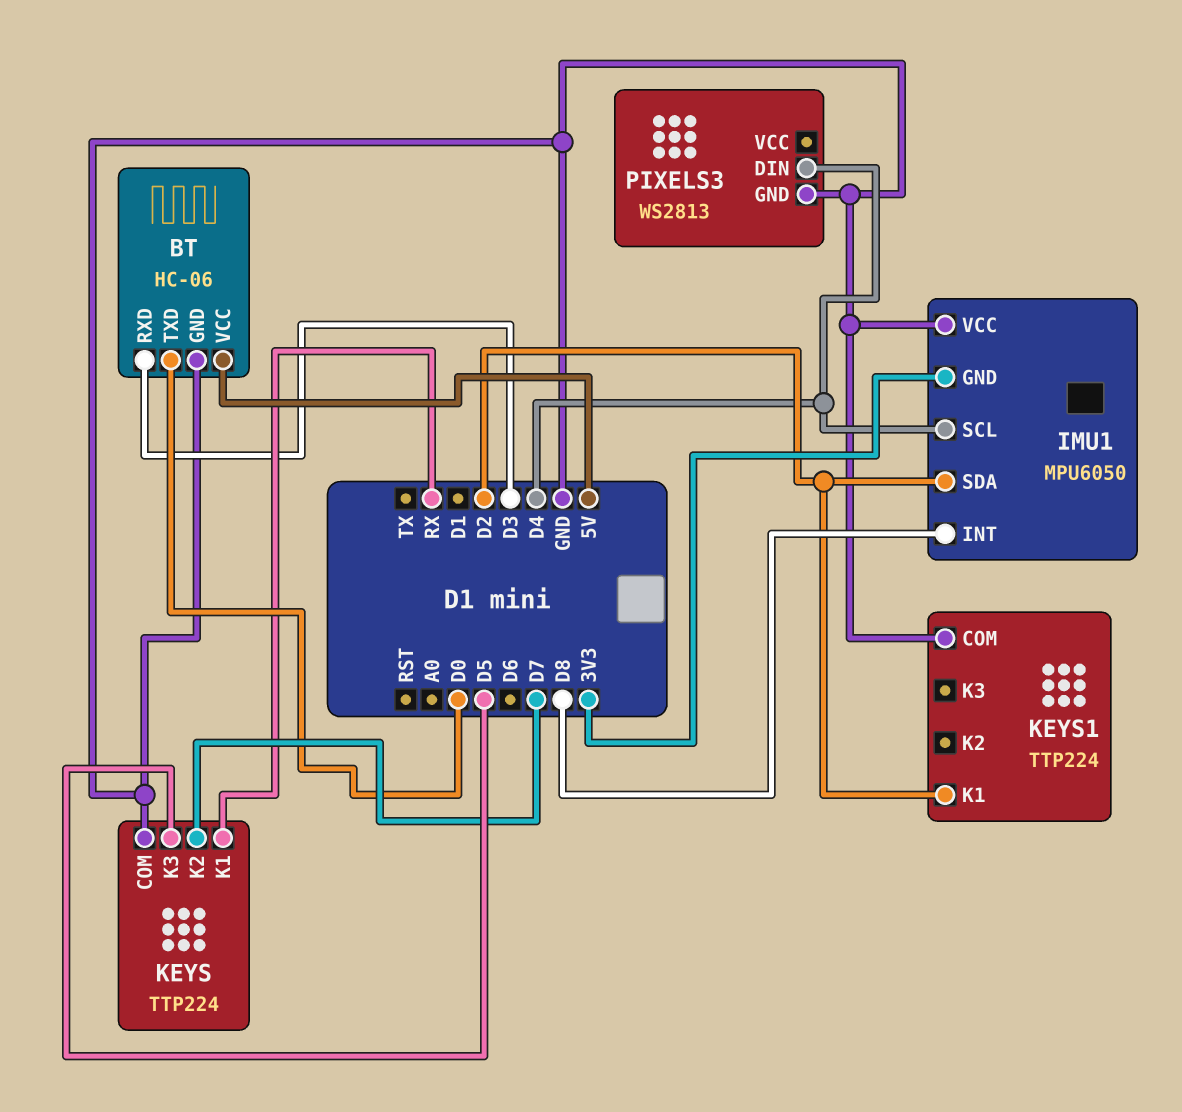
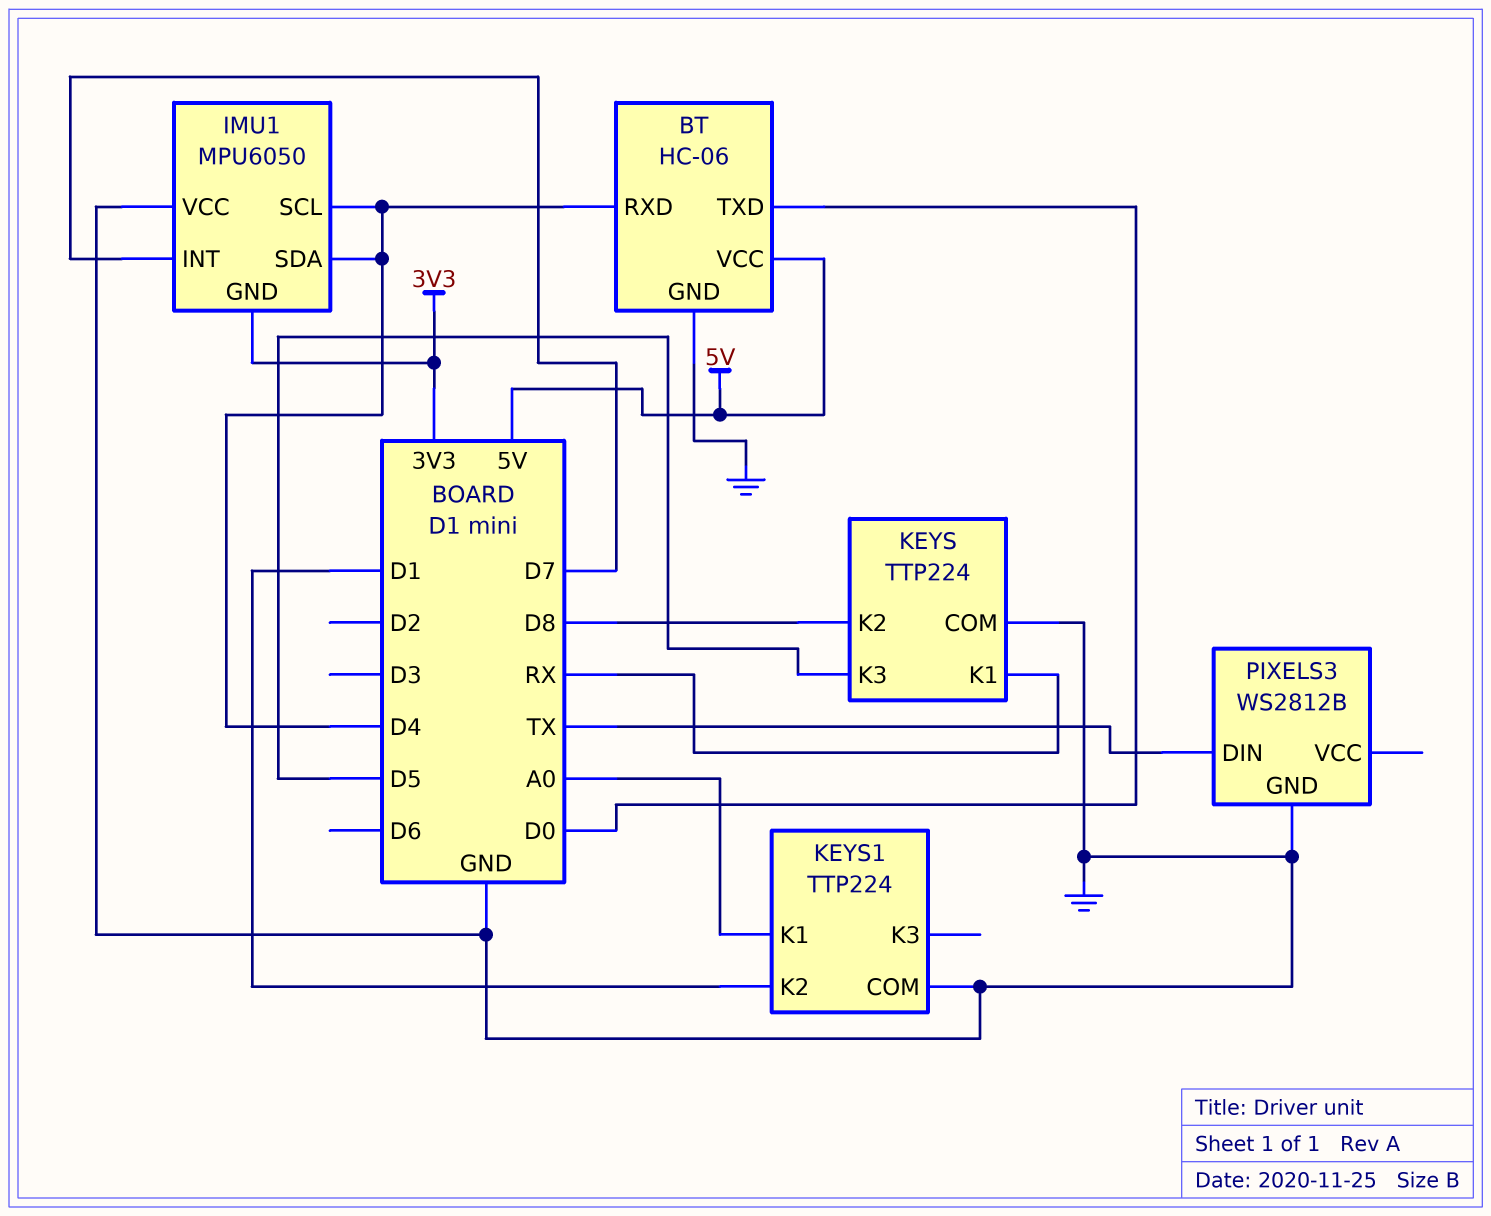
BT pin RXD: D3 -> D4
IMU1 pin INT: D8 -> D7
IMU1 pin SDA: D2 -> D4
KEYS pin K2: D7 -> D8
KEYS1 pin K1: D2 -> A0
KEYS1 pin K2: none -> D1
PIXELS3: WS2813 -> WS2812B
PIXELS3 pin DIN: D4 -> TX

